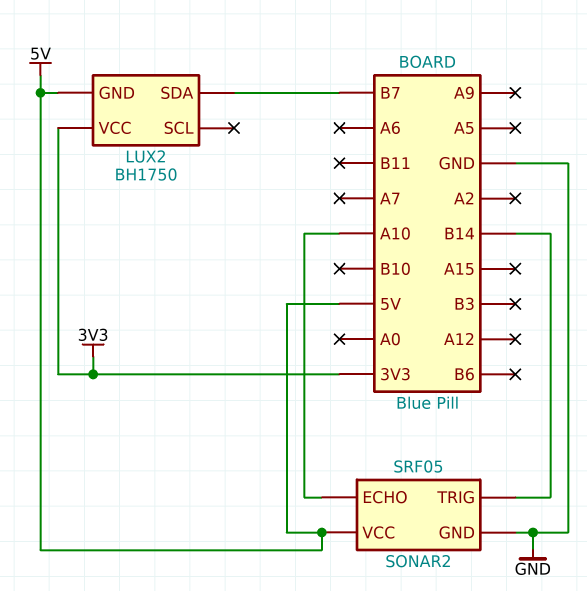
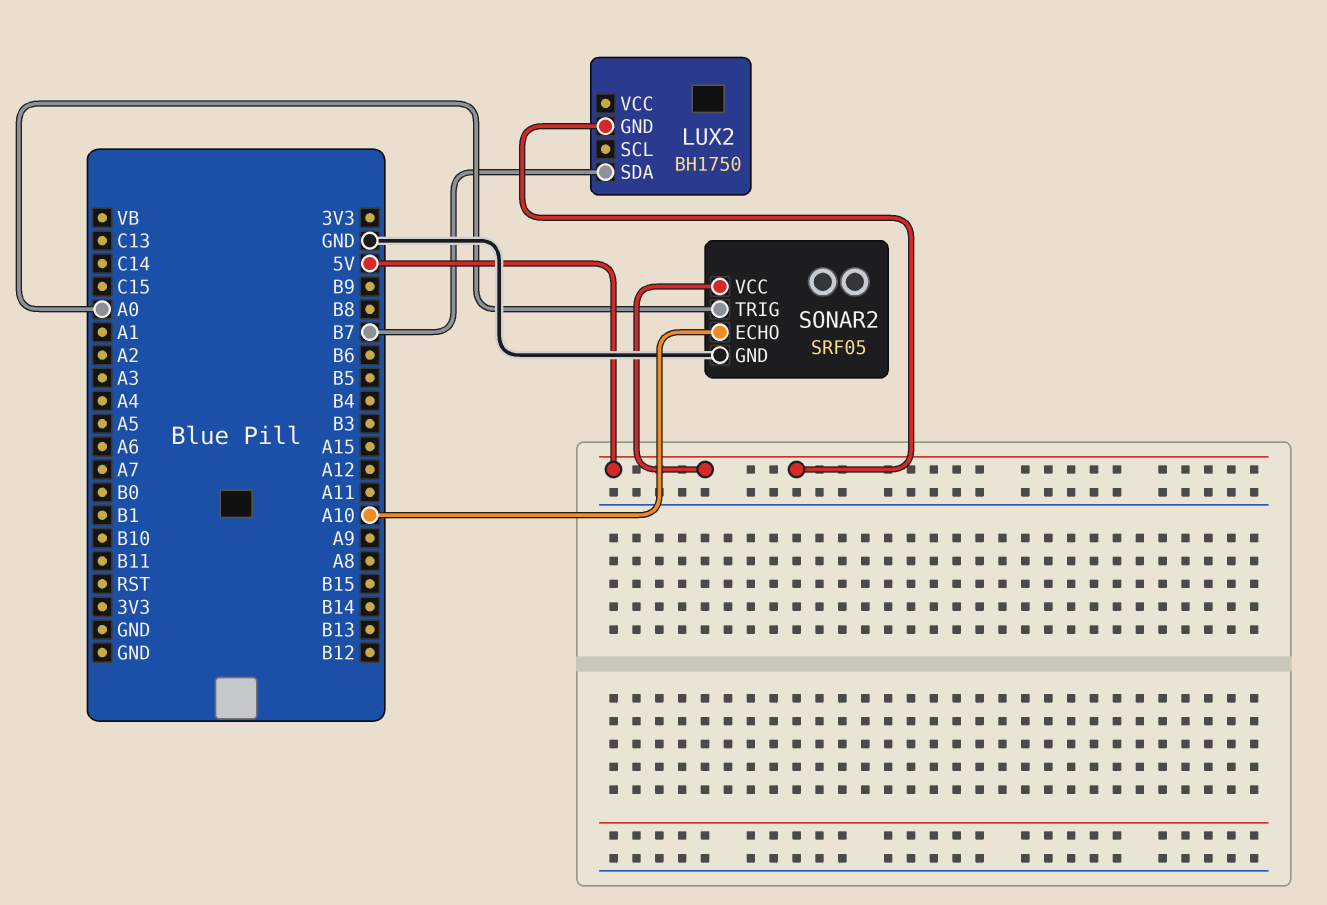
LUX2 pin VCC: 3V3 -> none
SONAR2 pin TRIG: B14 -> A0

